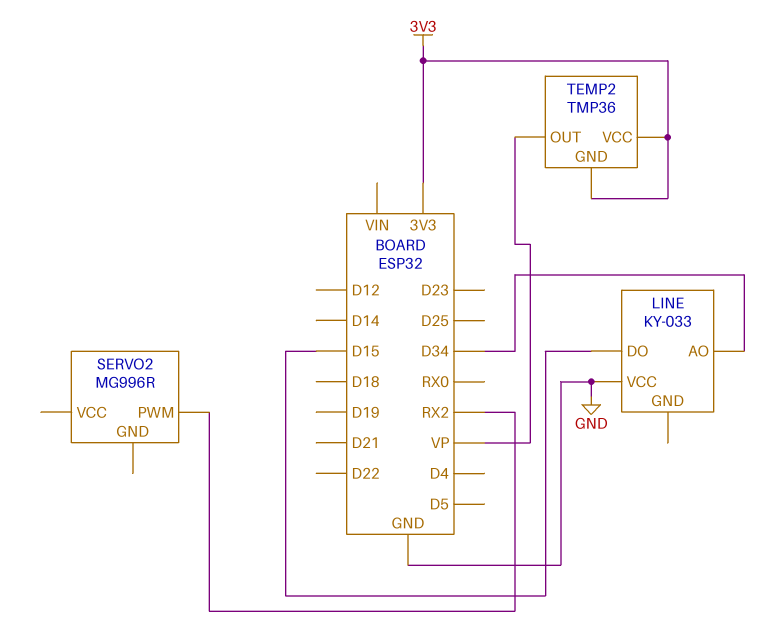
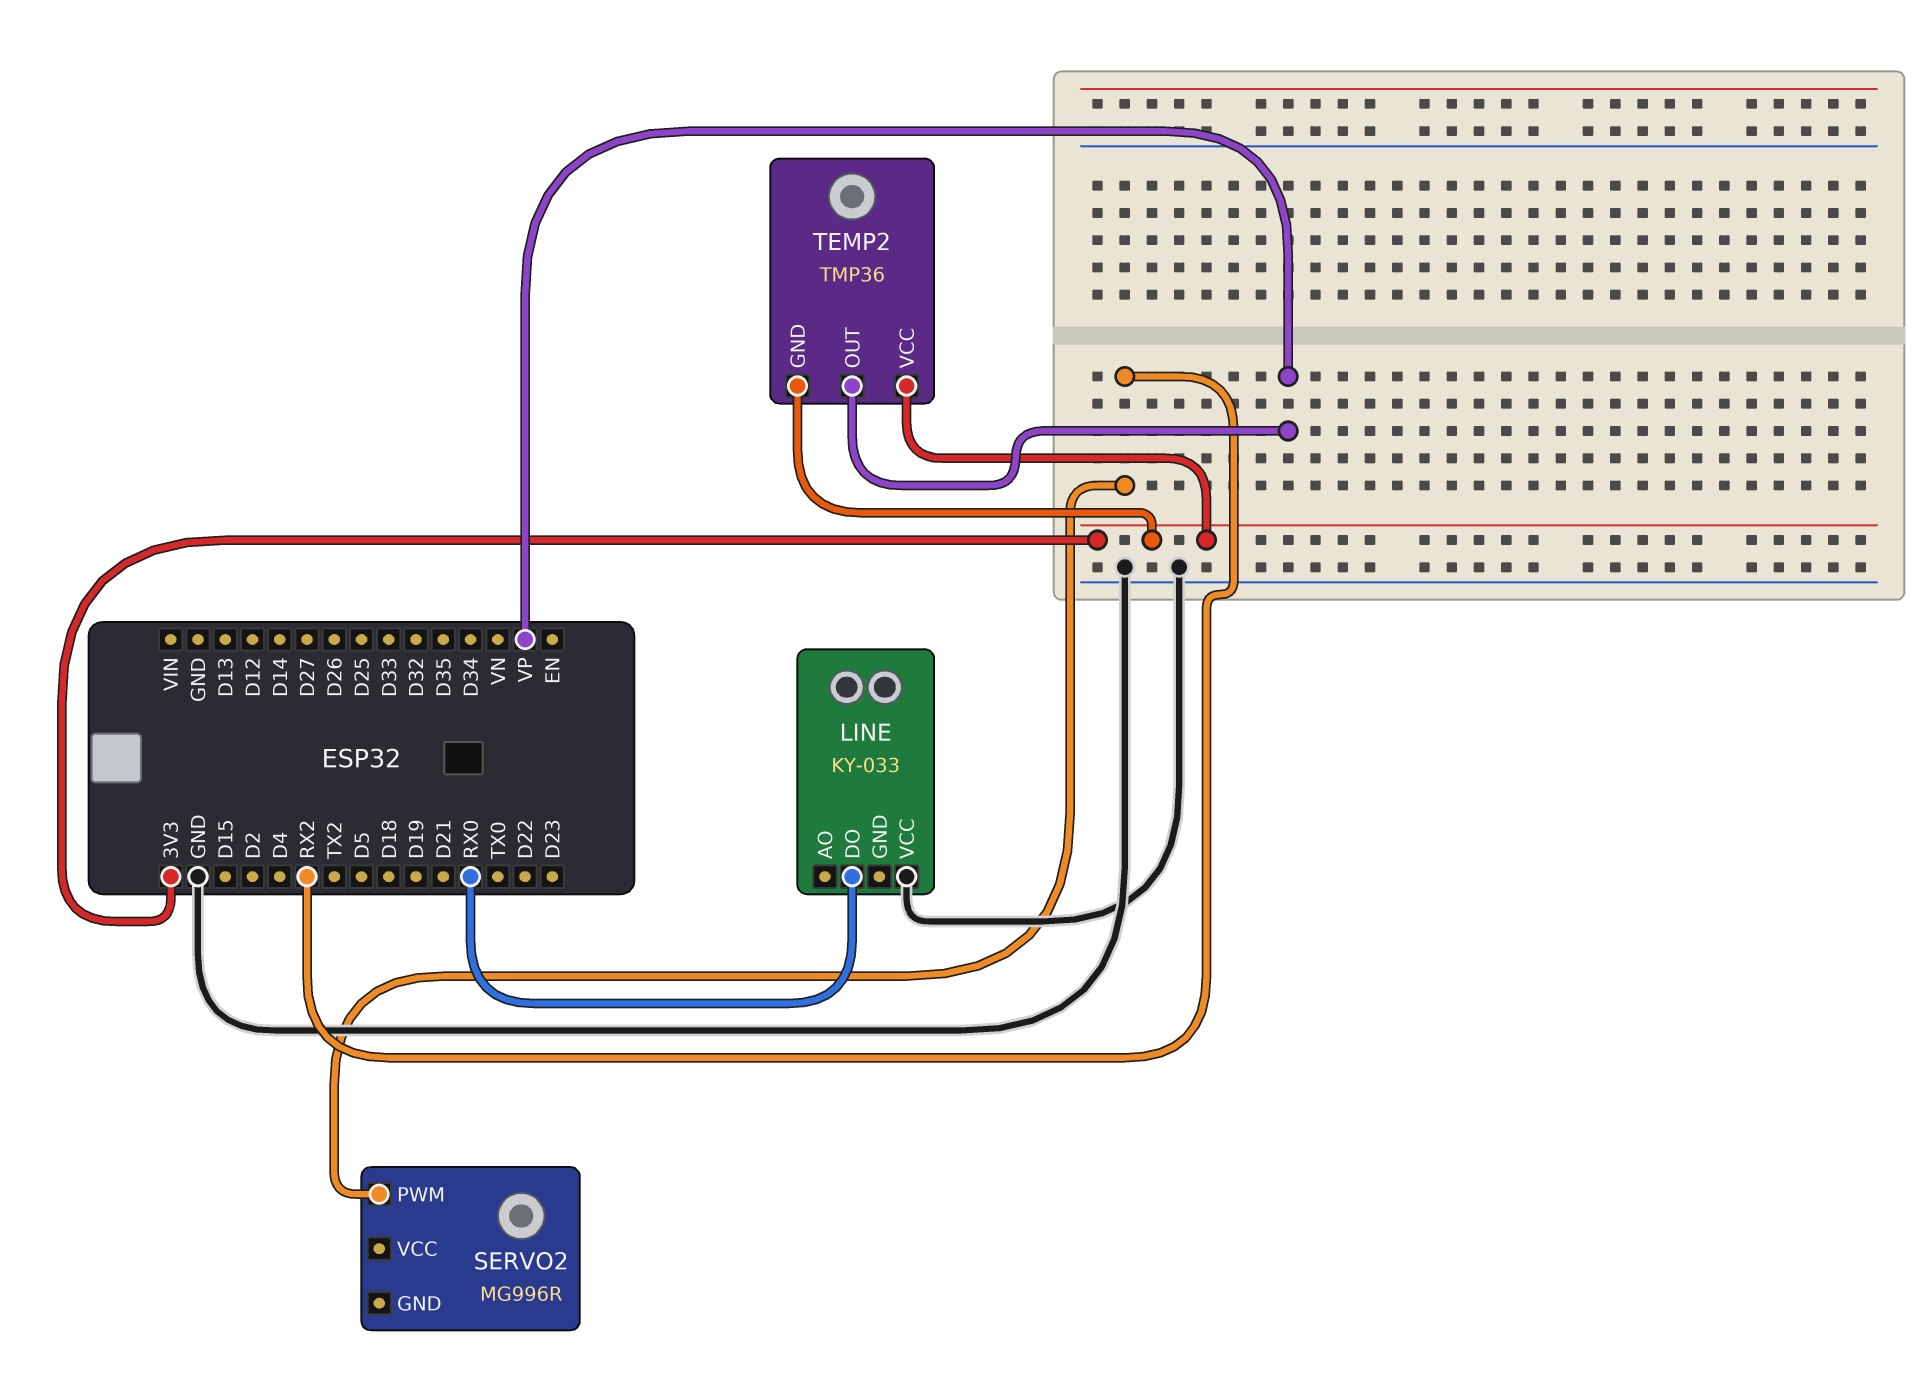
LINE pin AO: D34 -> none
LINE pin DO: D15 -> RX0

